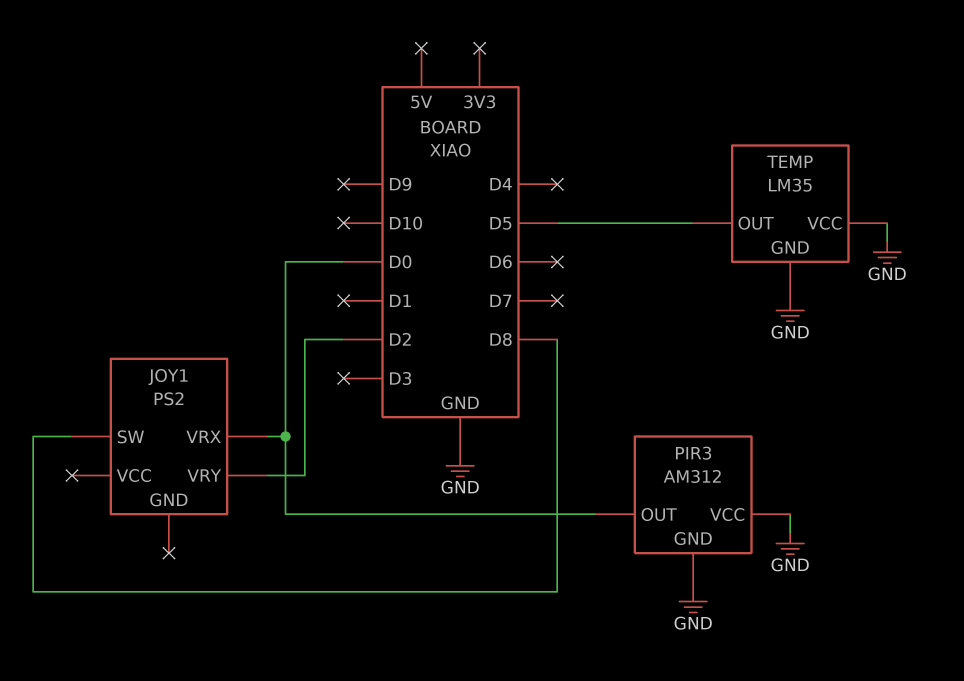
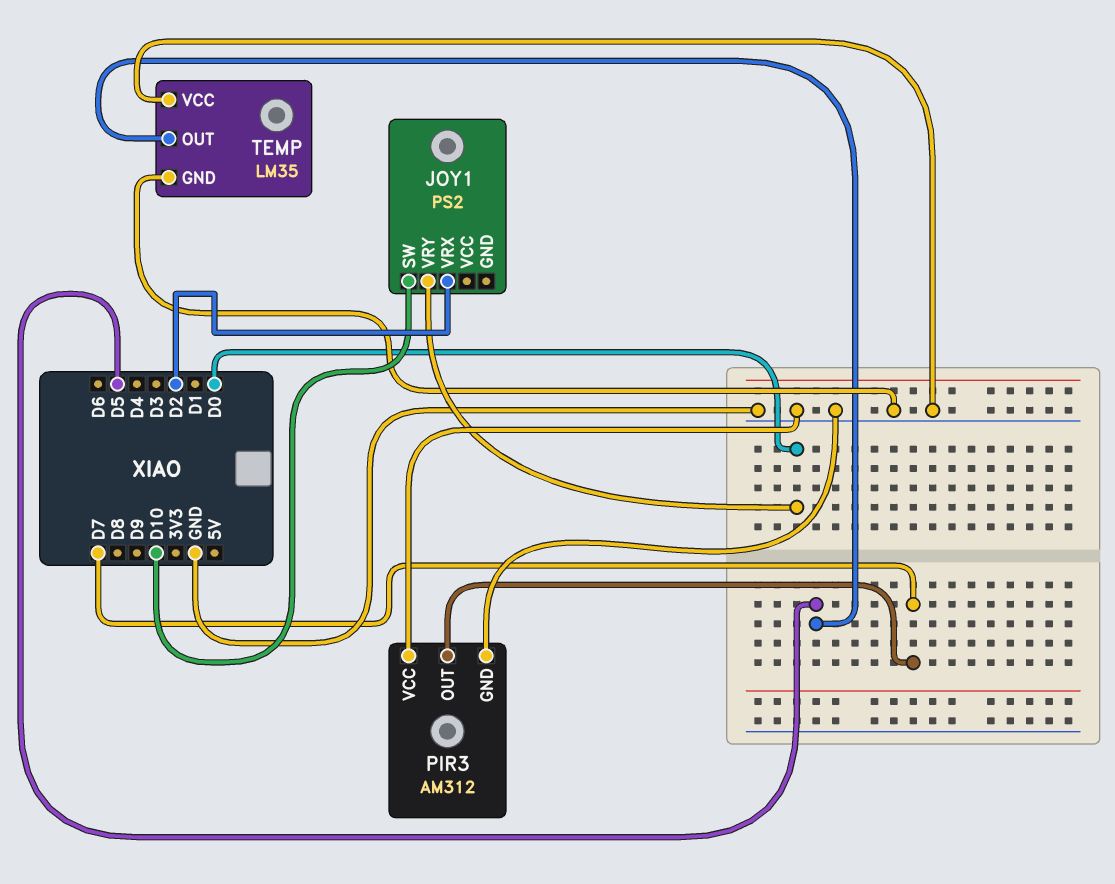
JOY1 pin SW: D8 -> D10
JOY1 pin VRX: D0 -> D2
JOY1 pin VRY: D2 -> D0
PIR3 pin OUT: D0 -> D7

